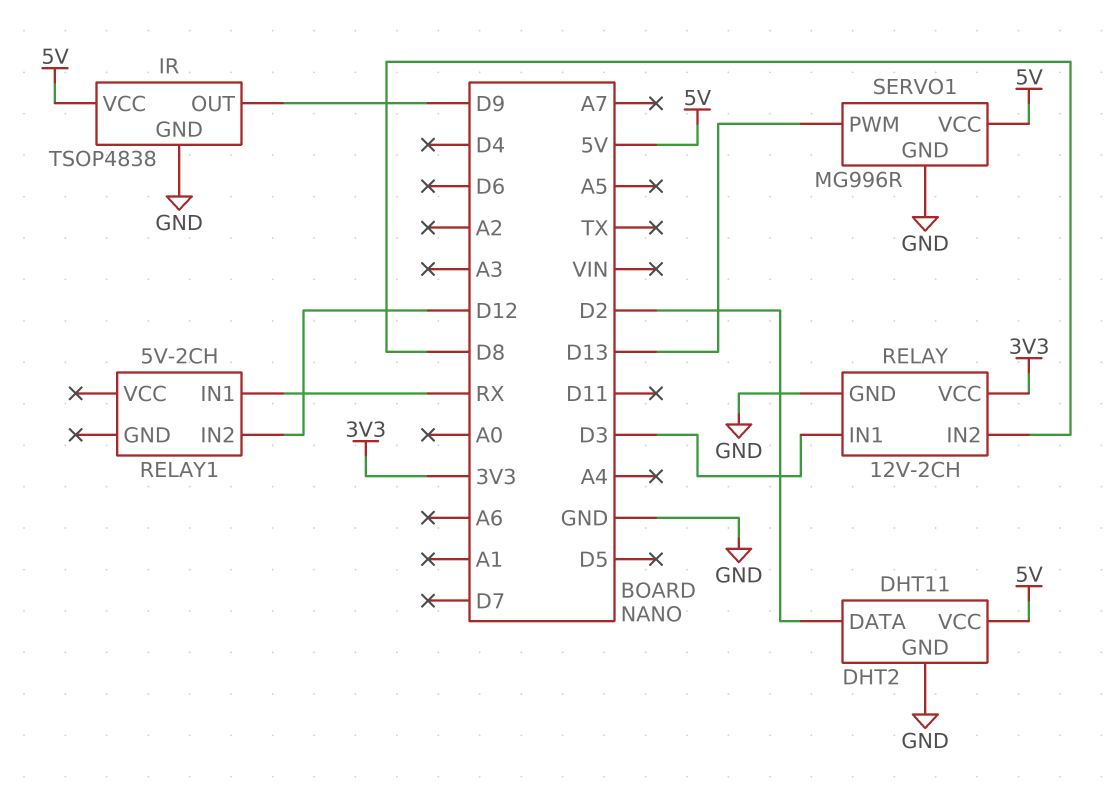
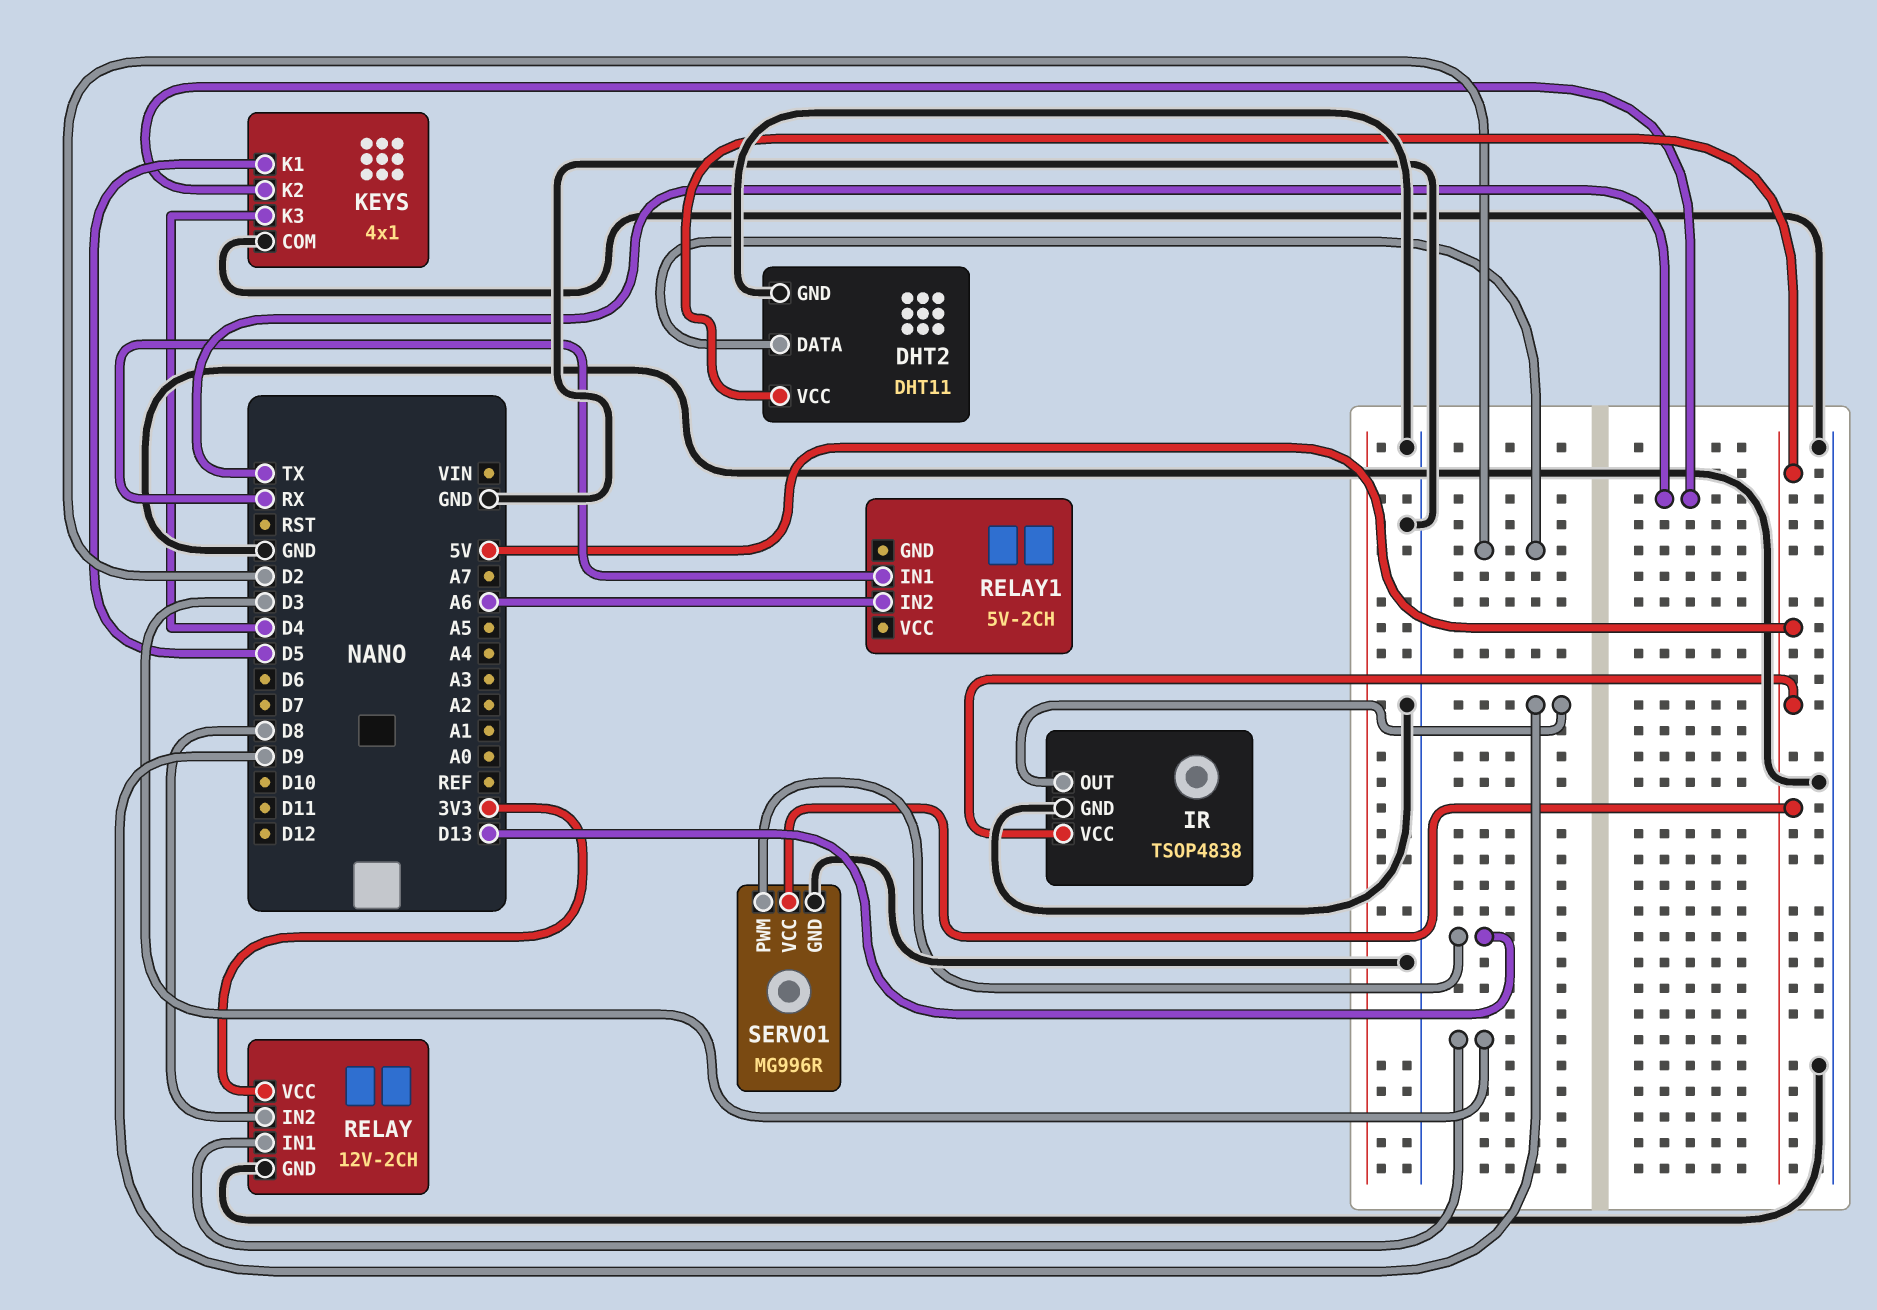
KEYS: none -> 4x1
KEYS pin COM: none -> GND
KEYS pin K1: none -> D5
KEYS pin K2: none -> TX
KEYS pin K3: none -> D4
RELAY1 pin IN2: D12 -> A6

